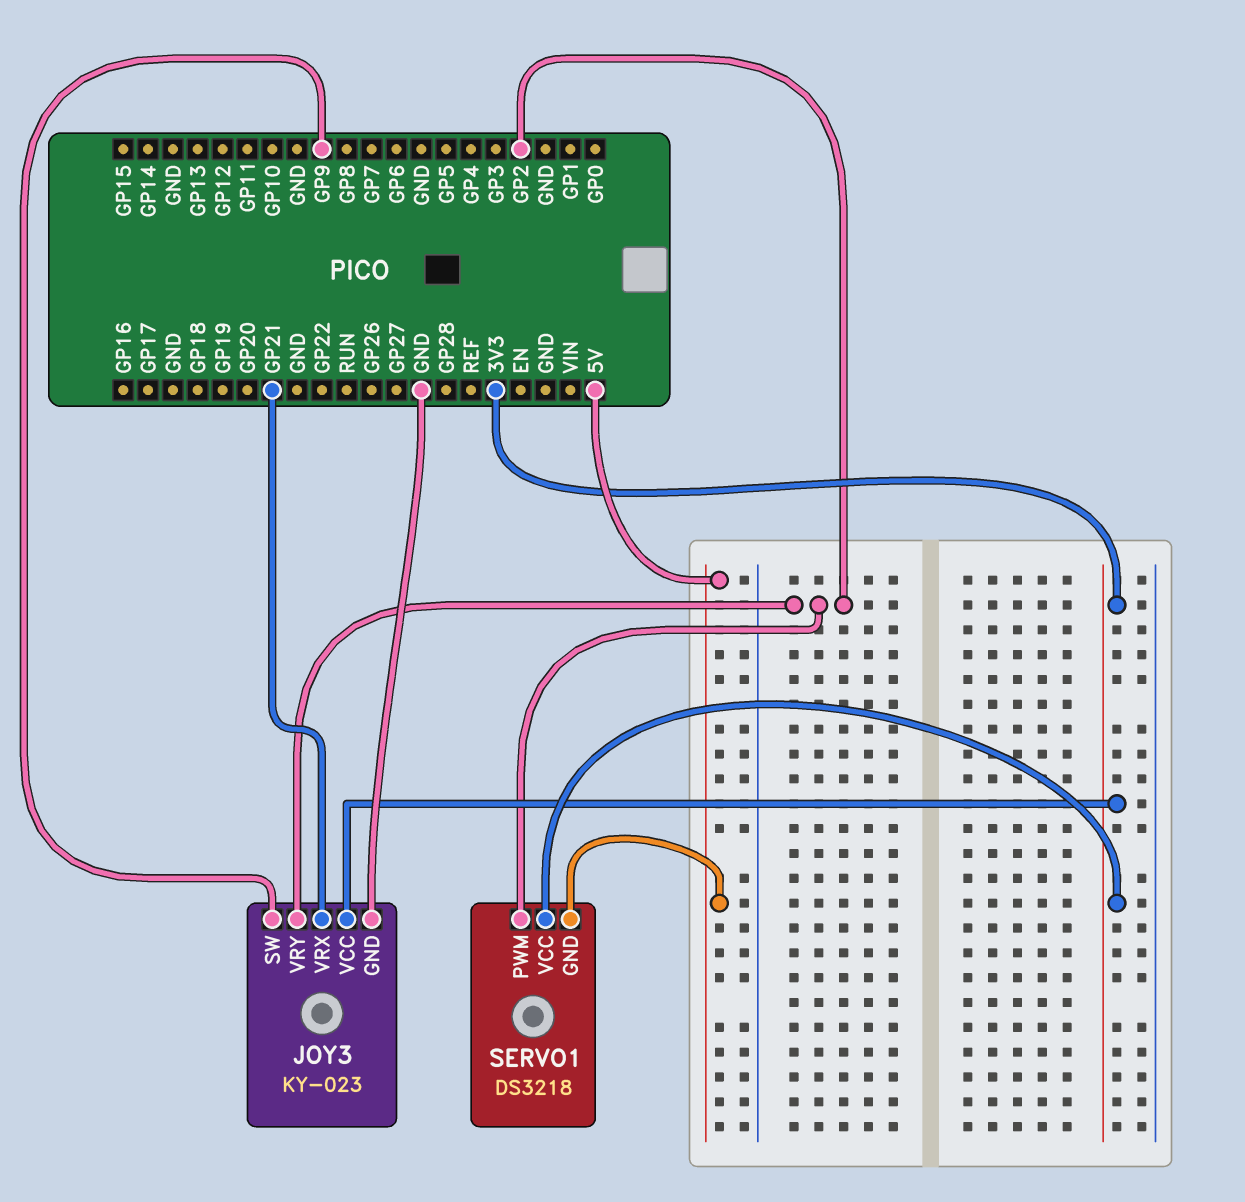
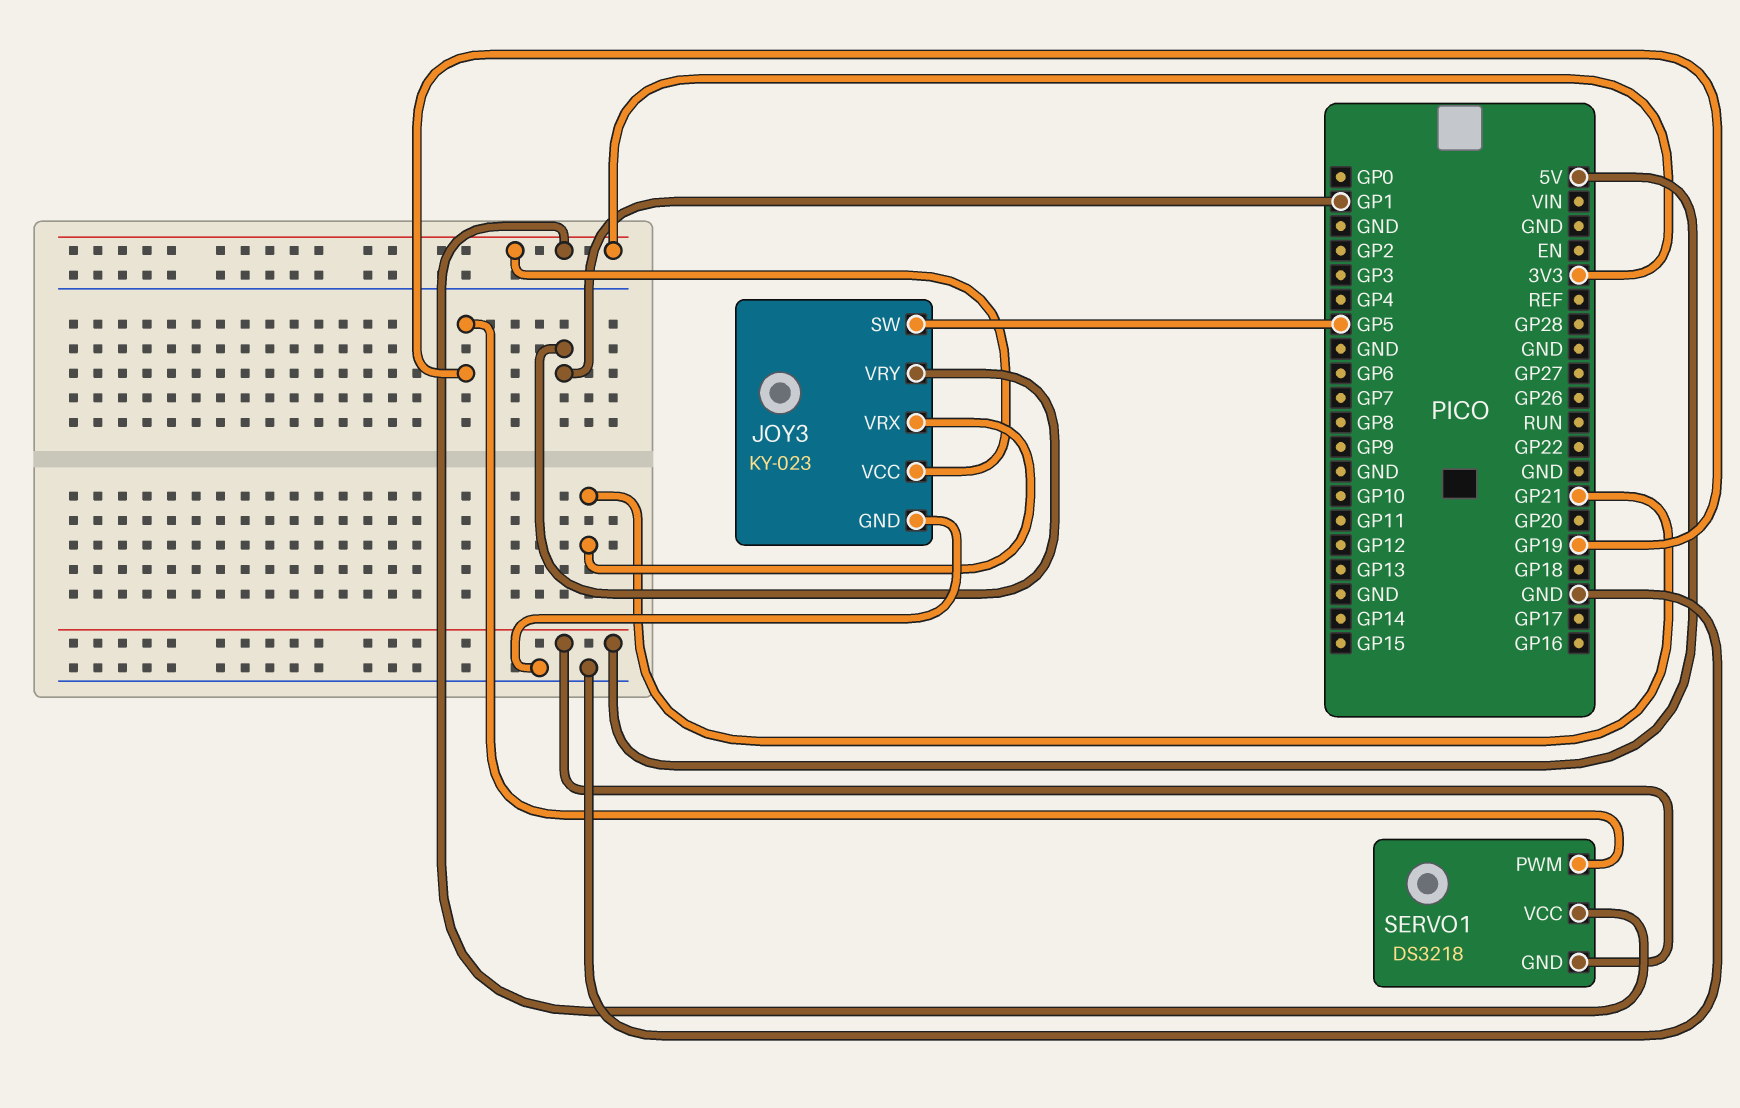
JOY3 pin SW: GP9 -> GP5
JOY3 pin VRY: GP2 -> GP1
SERVO1 pin PWM: GP2 -> GP19

